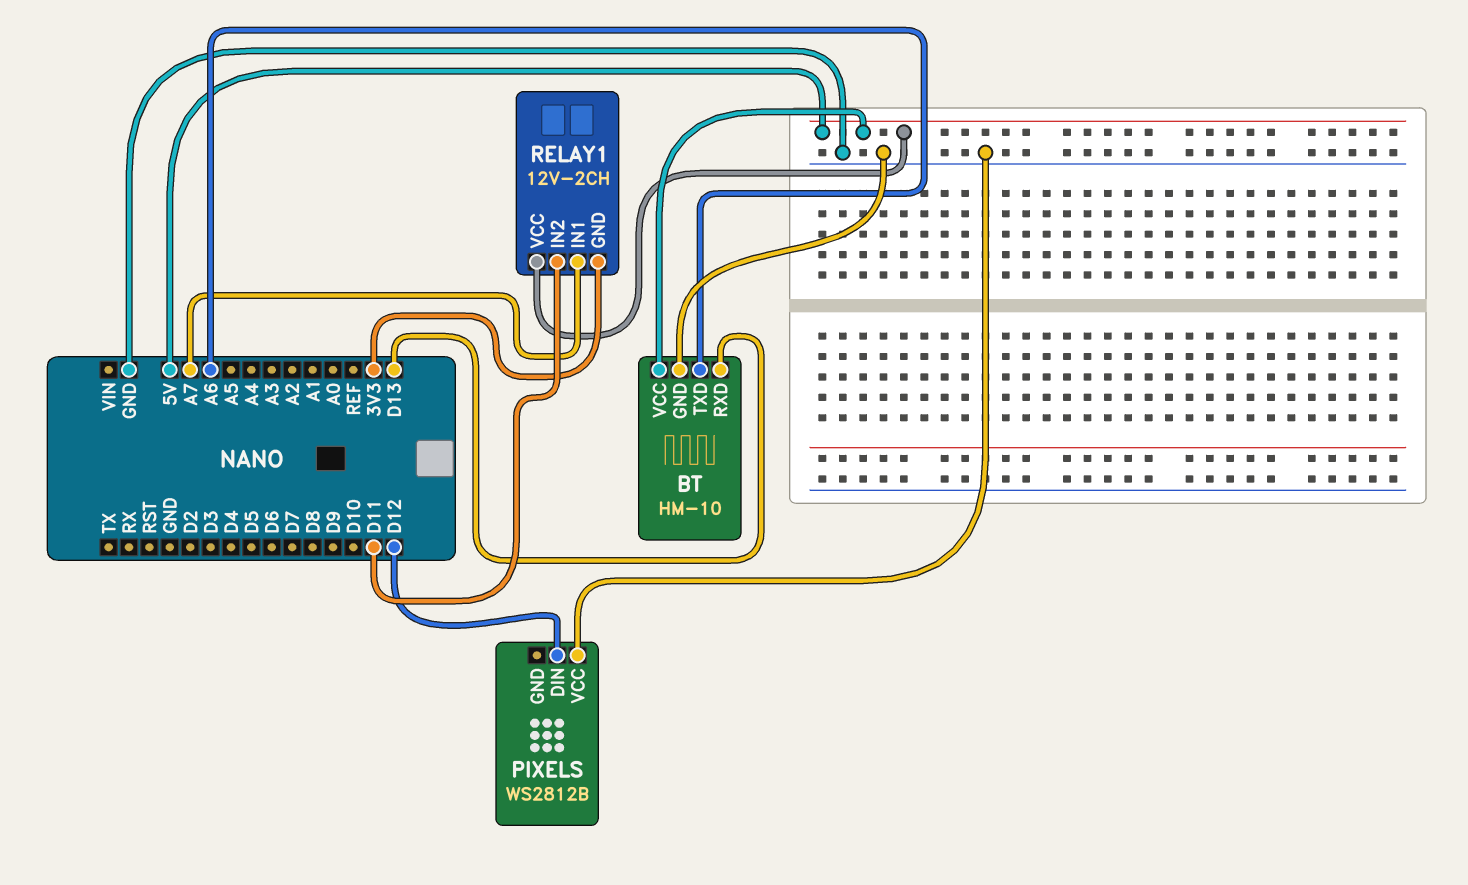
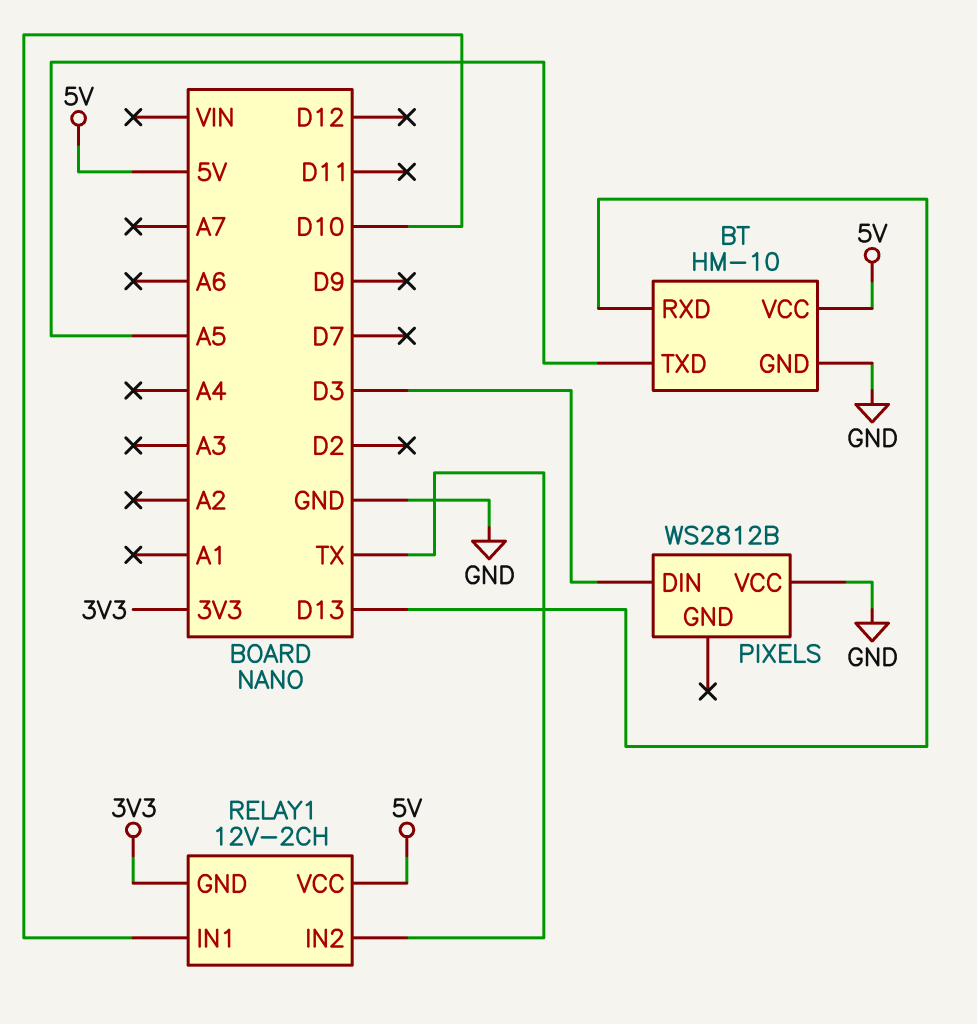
BT pin TXD: A6 -> A5
PIXELS pin DIN: D12 -> D3
RELAY1 pin IN1: A7 -> D10
RELAY1 pin IN2: D11 -> TX

